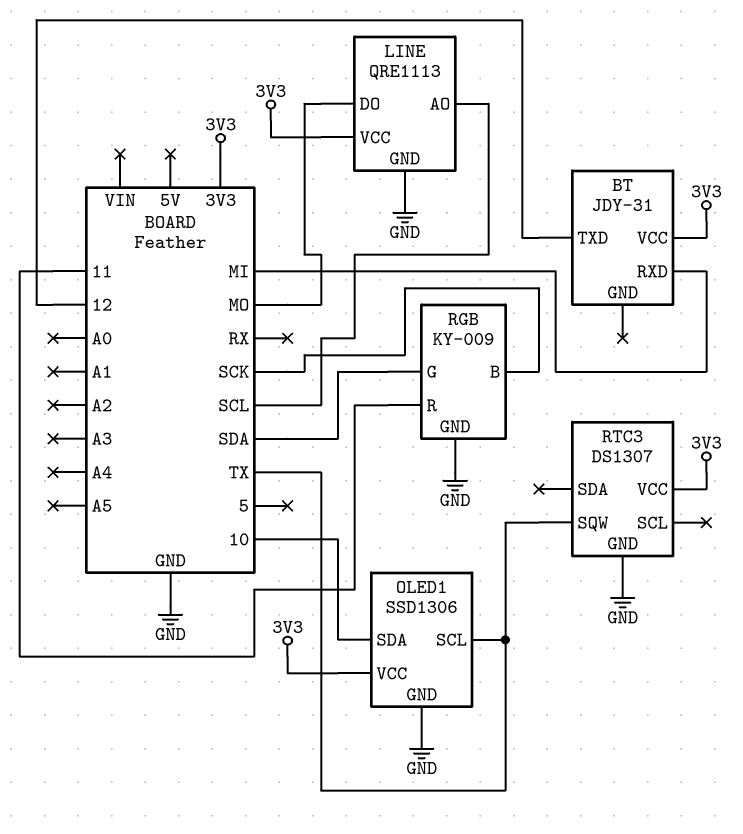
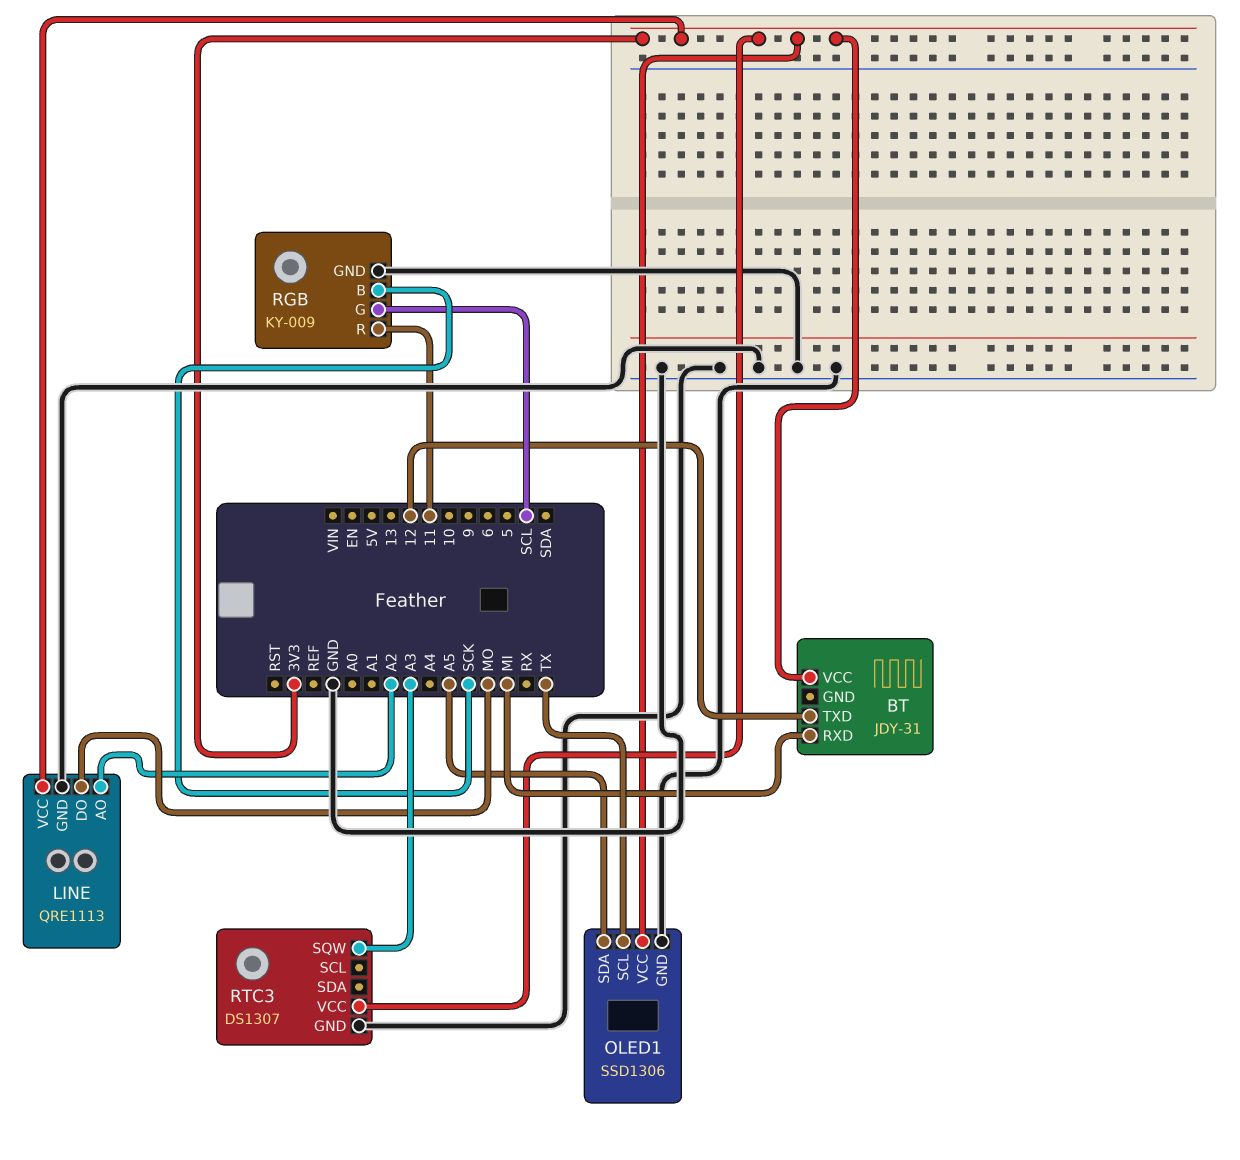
LINE pin AO: SCL -> A2
OLED1 pin SDA: 10 -> A5
RGB pin G: SDA -> SCL
RTC3 pin SQW: TX -> A3

